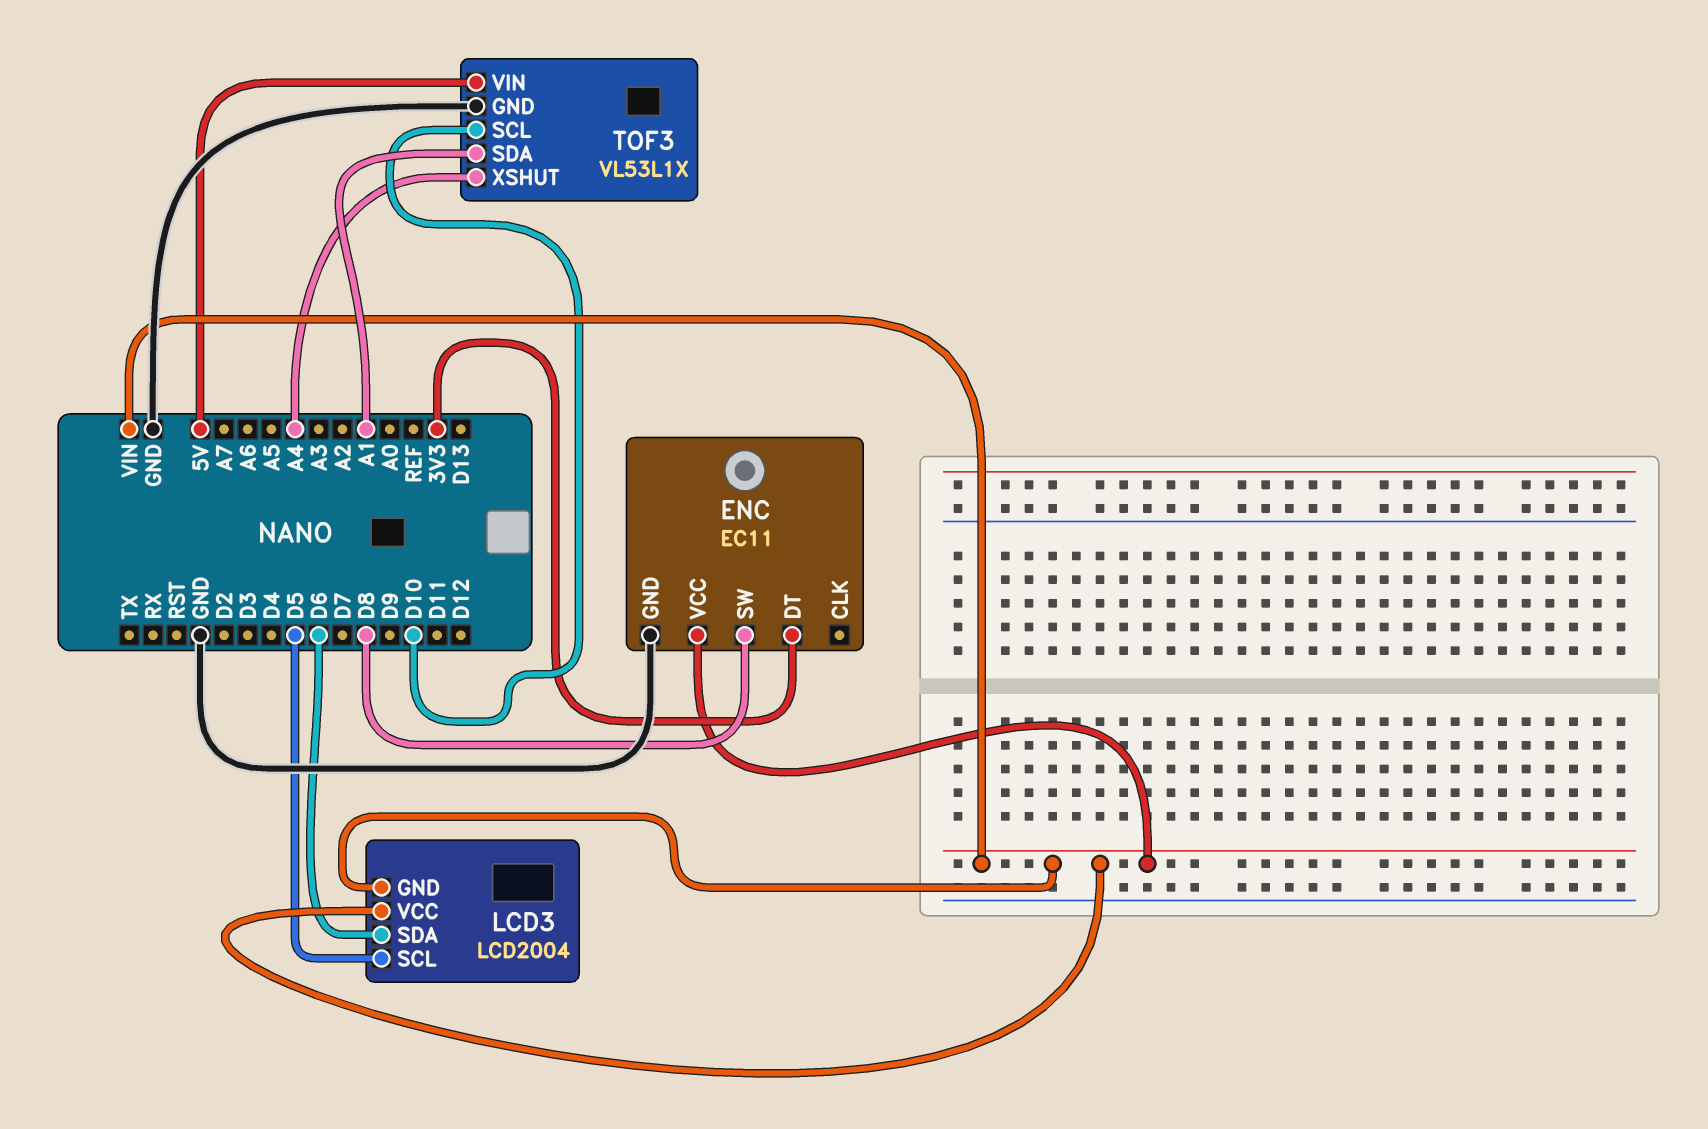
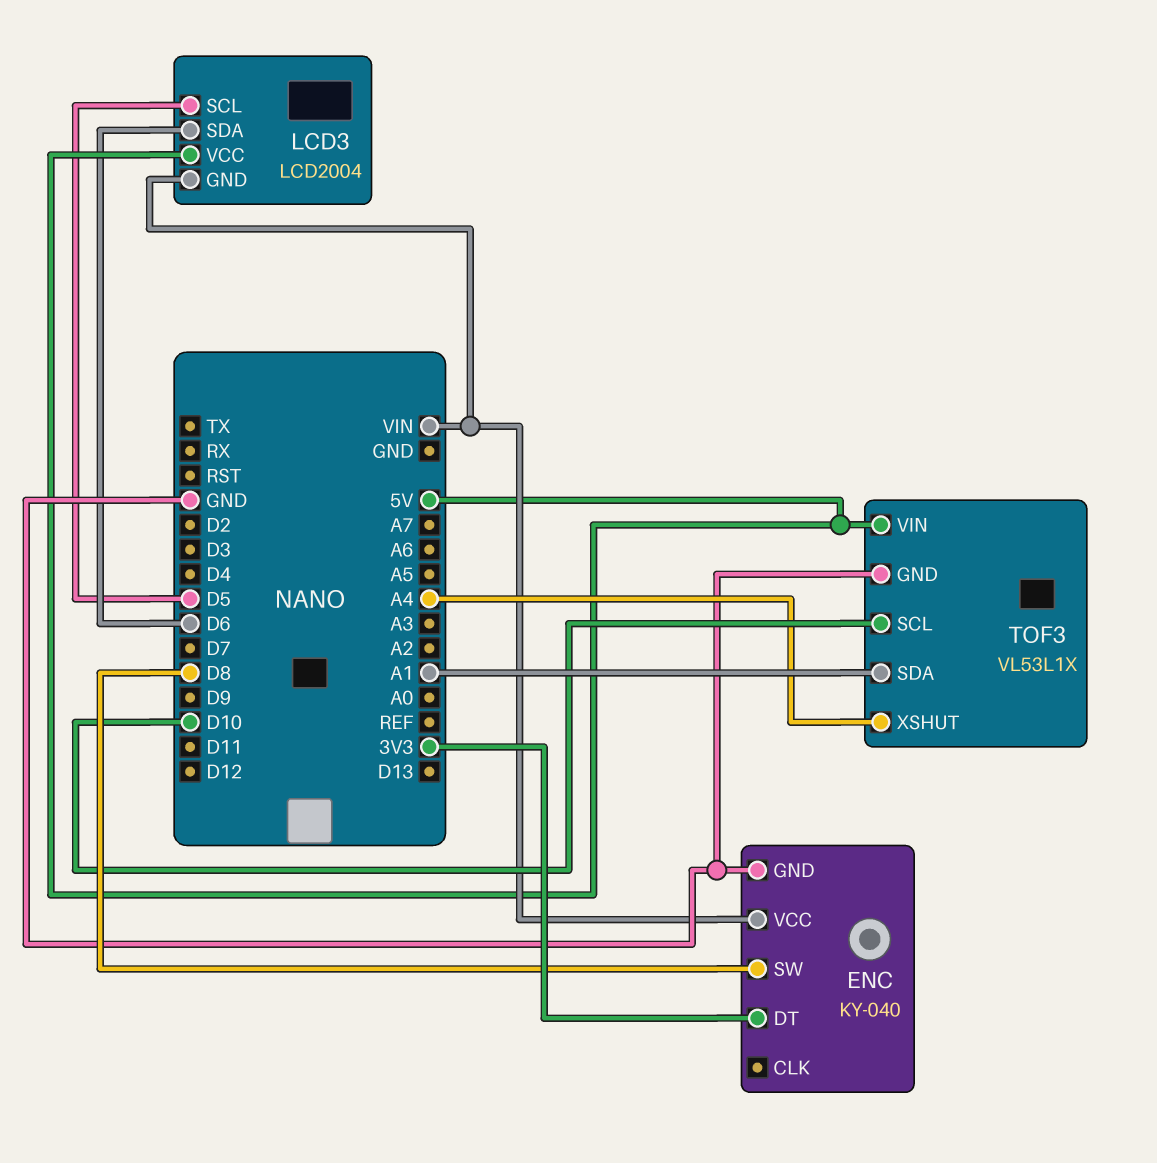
ENC: EC11 -> KY-040
LCD3 pin VCC: VIN -> 5V

